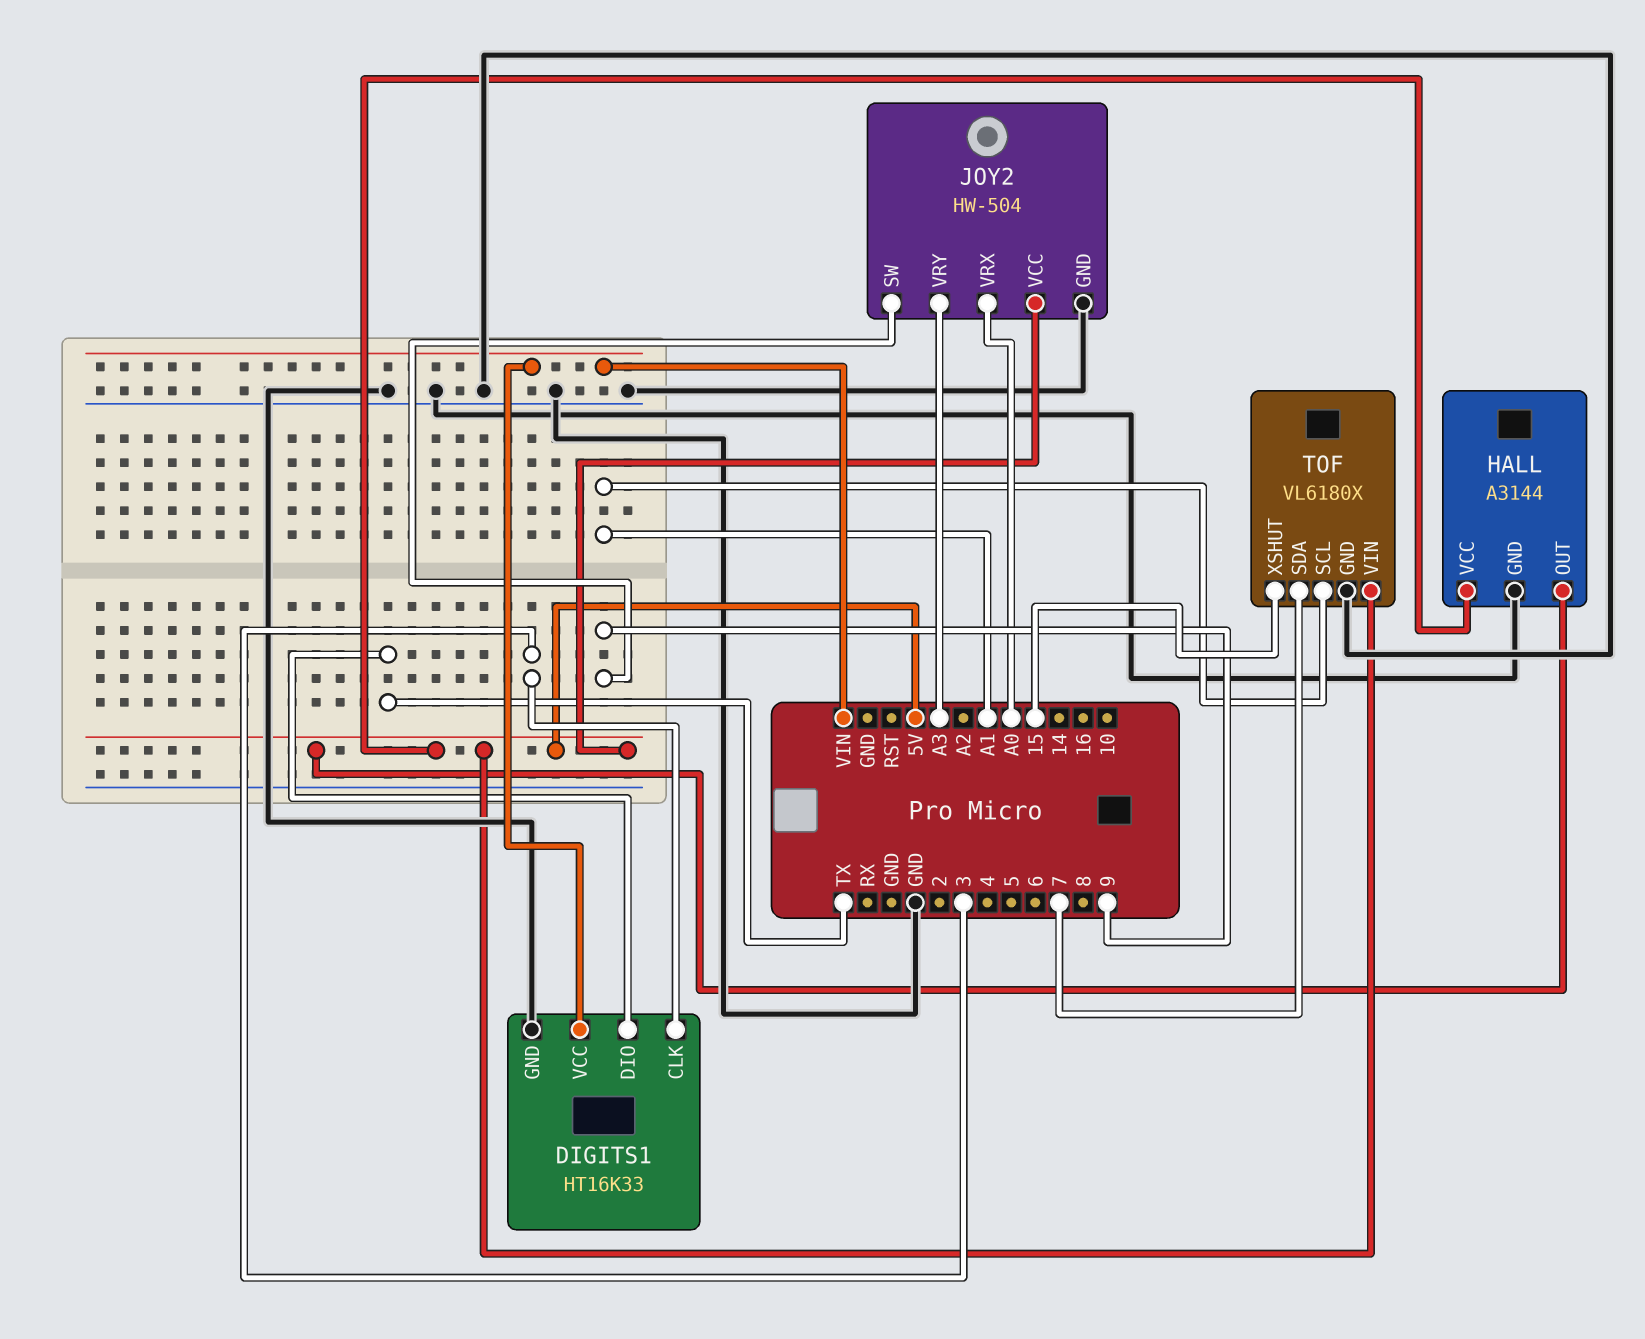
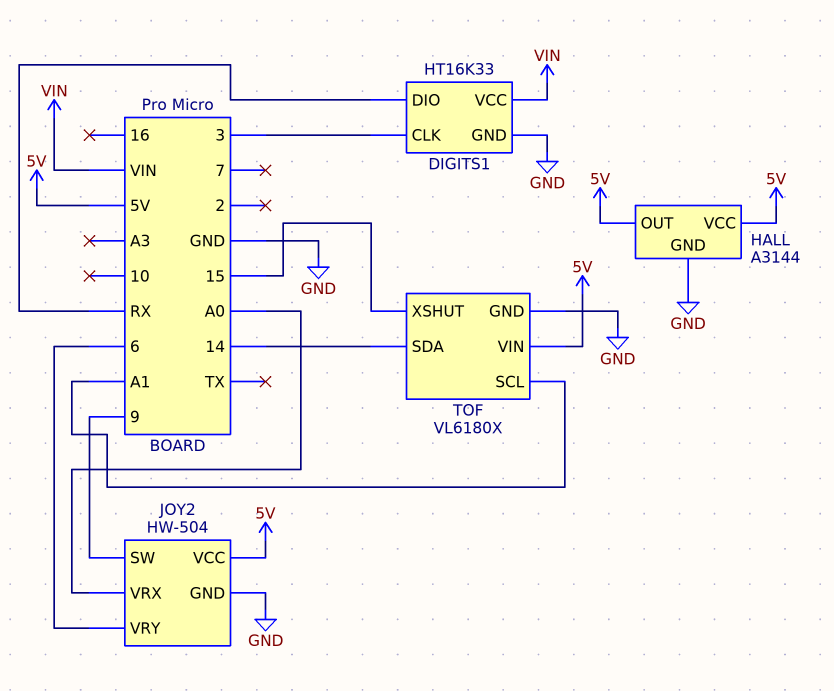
DIGITS1 pin DIO: TX -> RX
JOY2 pin VRY: A3 -> 6
TOF pin SDA: 7 -> 14

